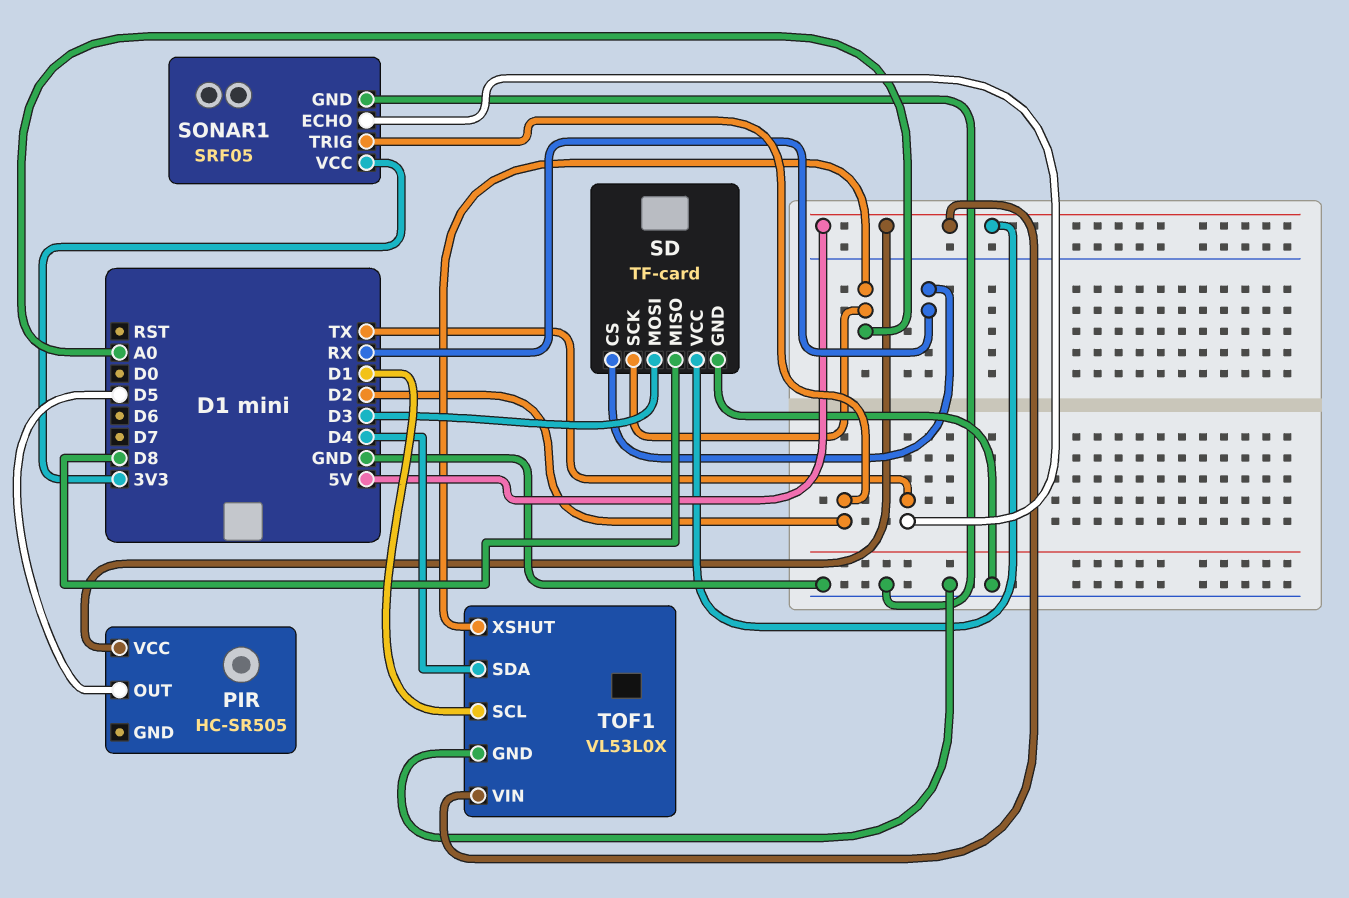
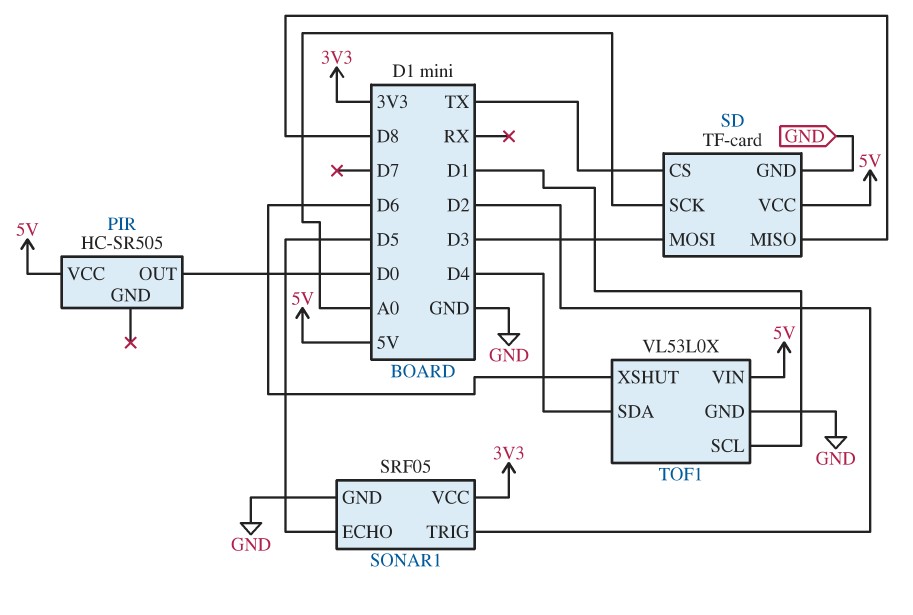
PIR pin OUT: D5 -> D0
SD pin CS: RX -> TX
SONAR1 pin ECHO: TX -> D5
TOF1 pin XSHUT: A0 -> D6

